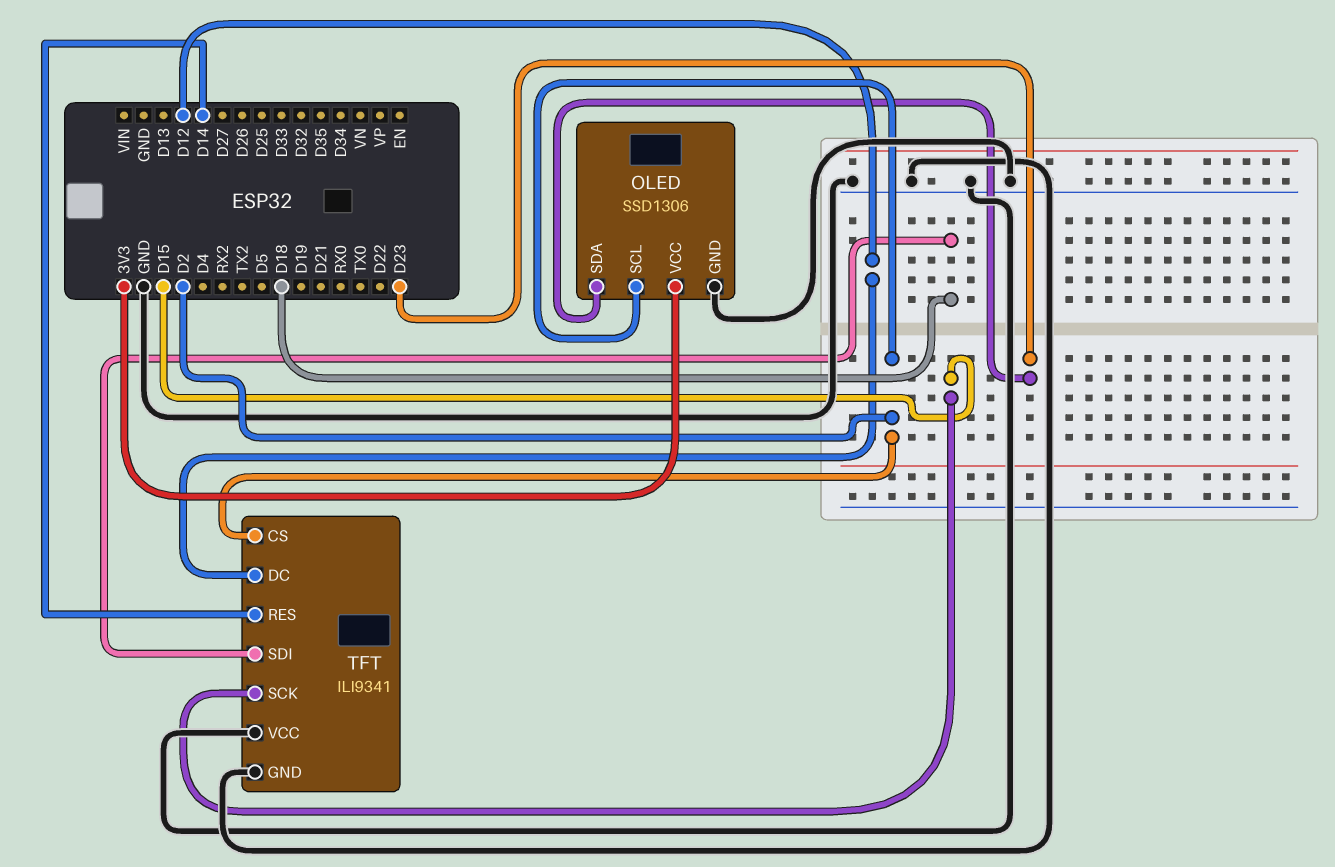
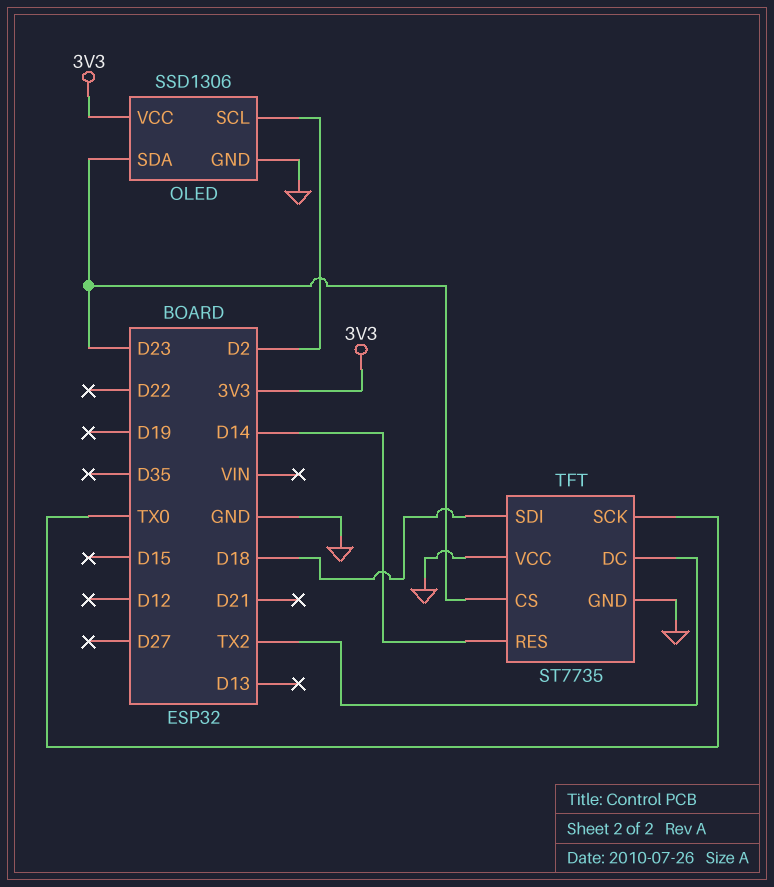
TFT: ILI9341 -> ST7735
TFT pin CS: D2 -> D23
TFT pin DC: D12 -> TX2
TFT pin SCK: D15 -> TX0

